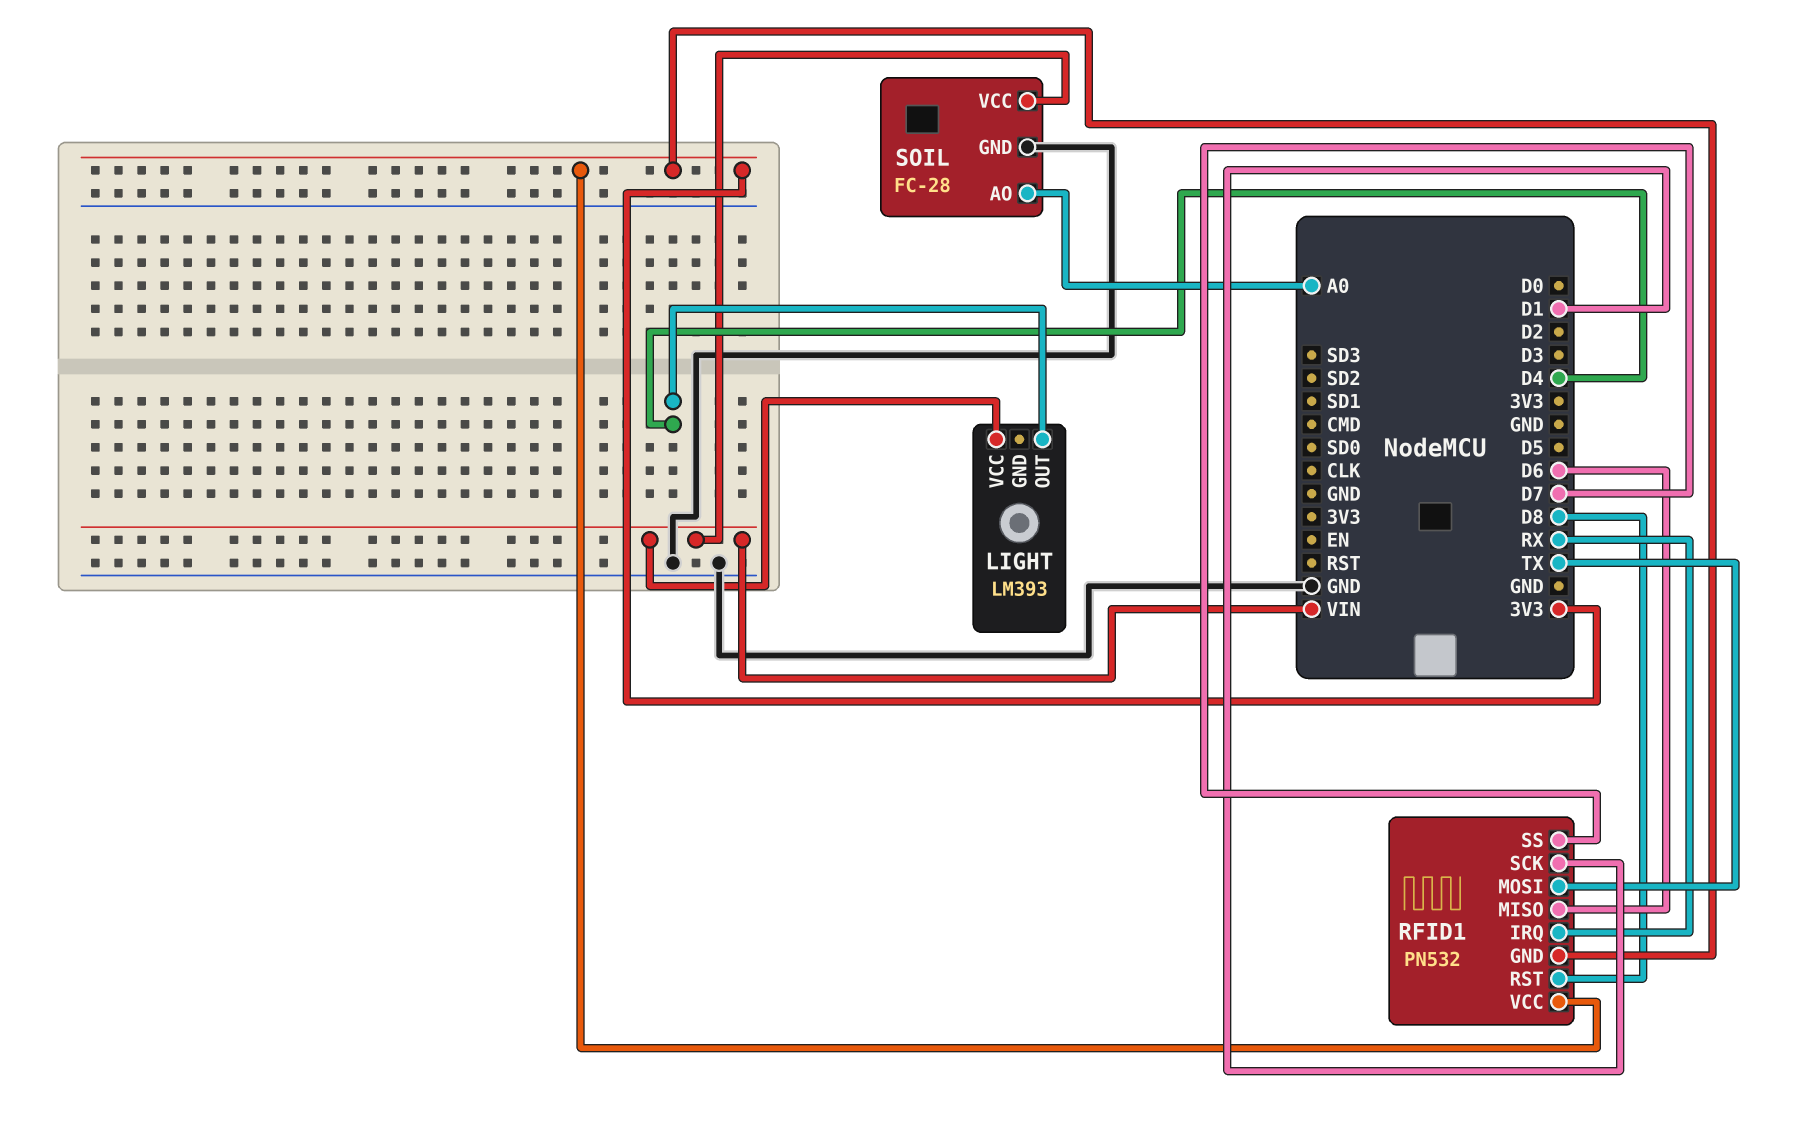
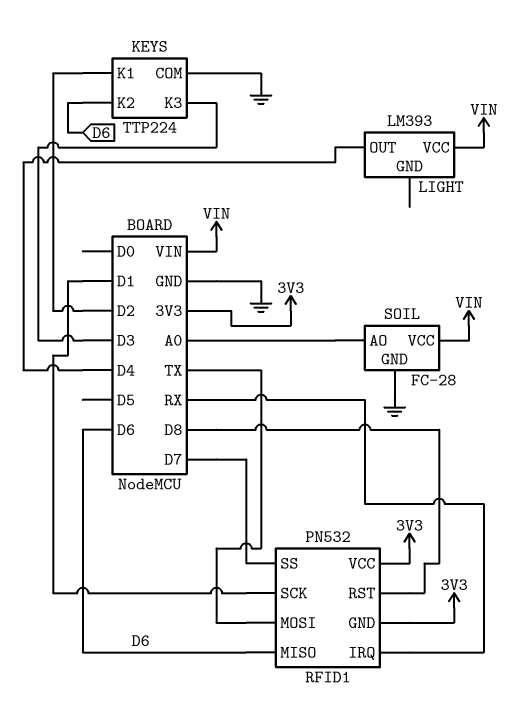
KEYS: none -> TTP224
KEYS pin COM: none -> GND
KEYS pin K1: none -> D2
KEYS pin K2: none -> D6
KEYS pin K3: none -> D3

